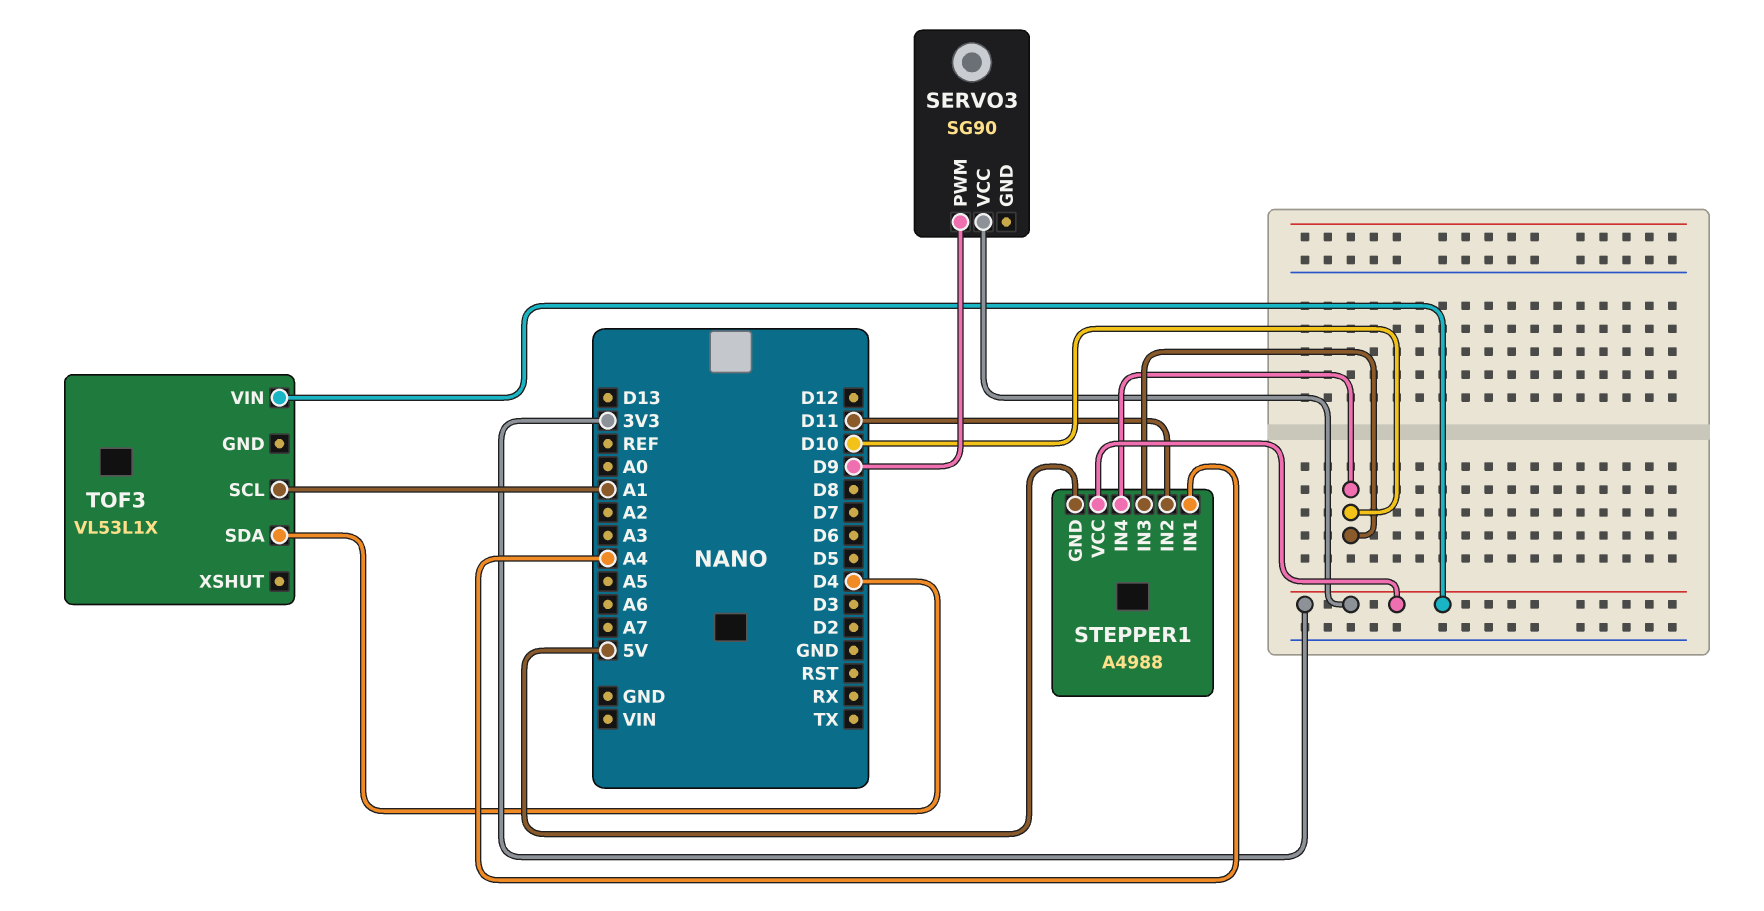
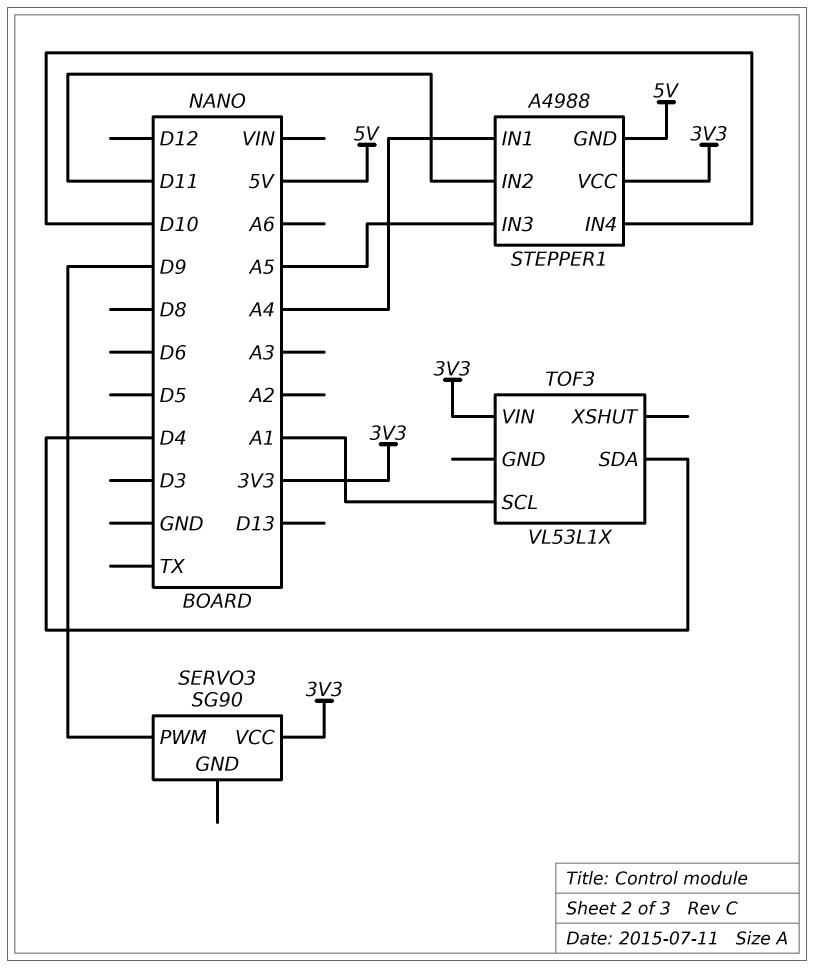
STEPPER1 pin IN3: D10 -> A5

